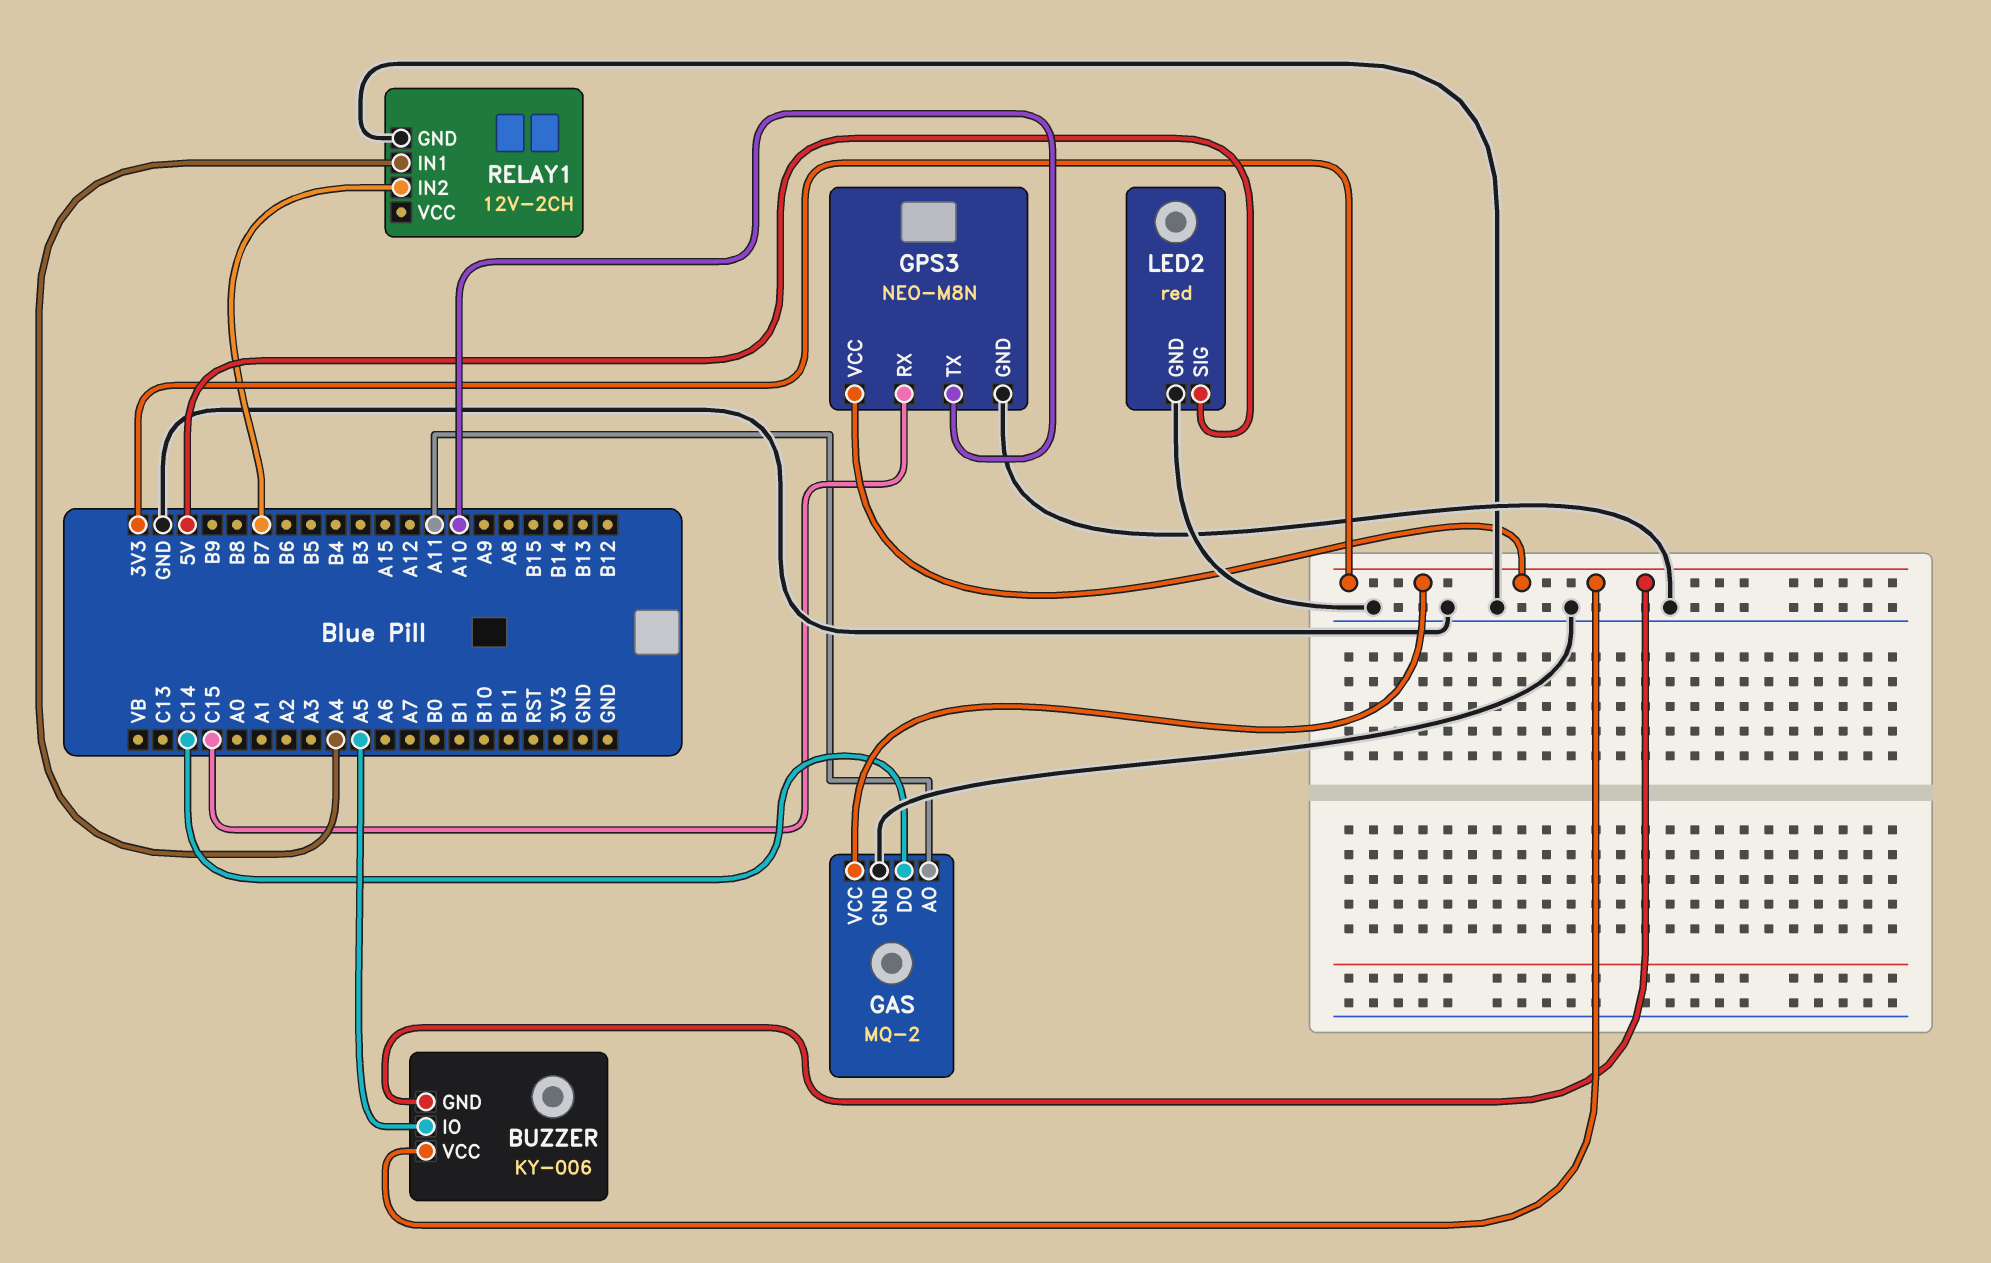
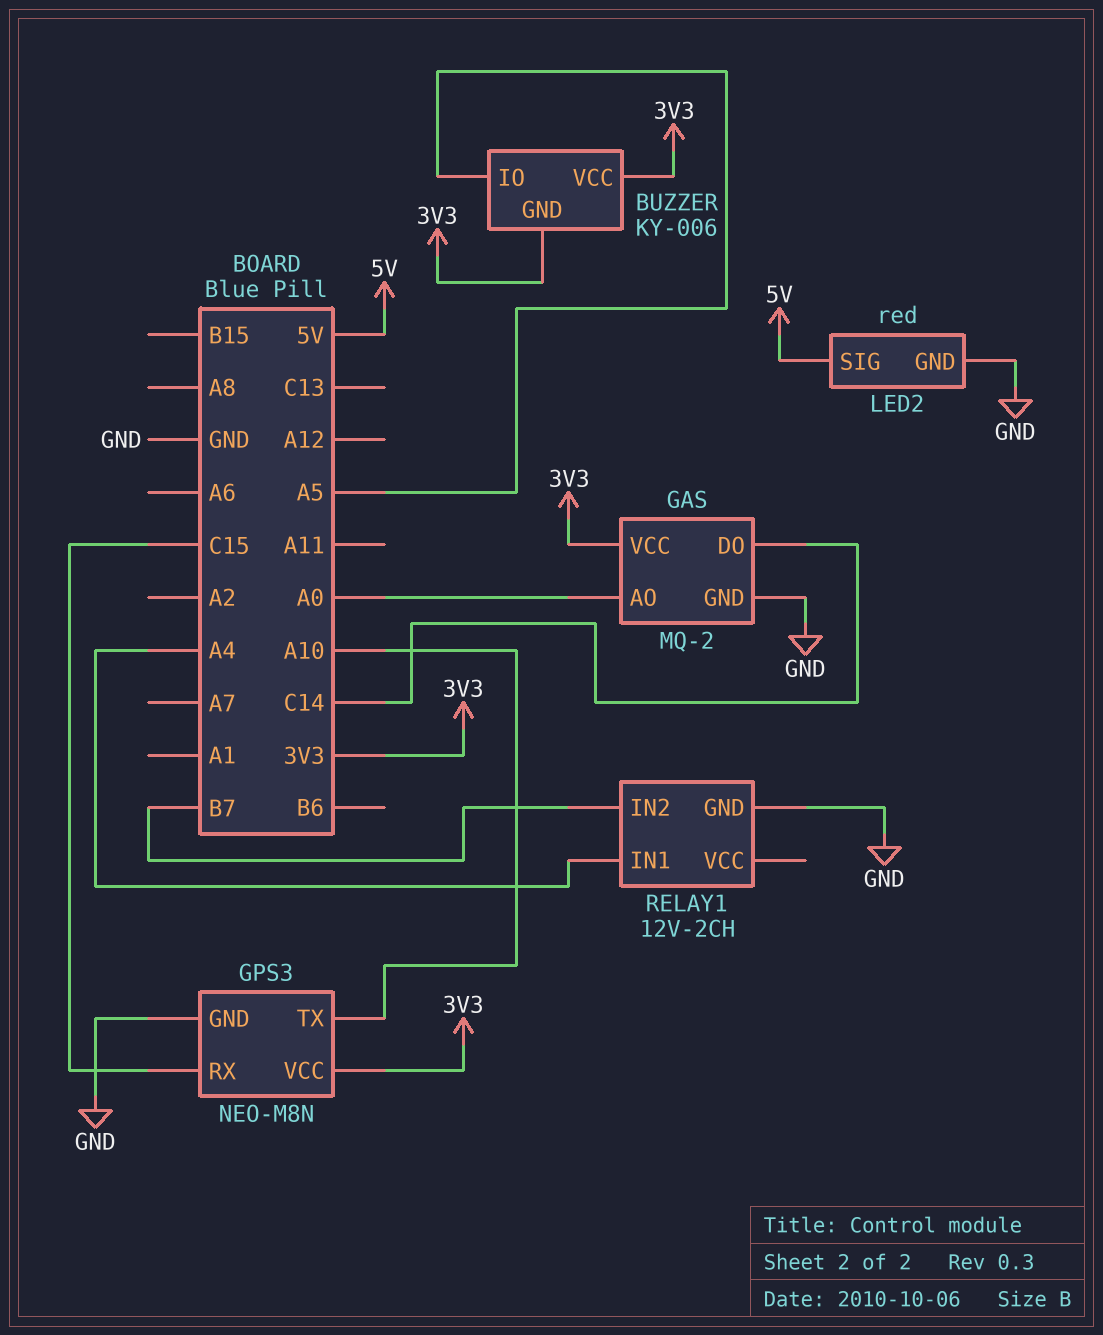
GAS pin AO: A11 -> A0

